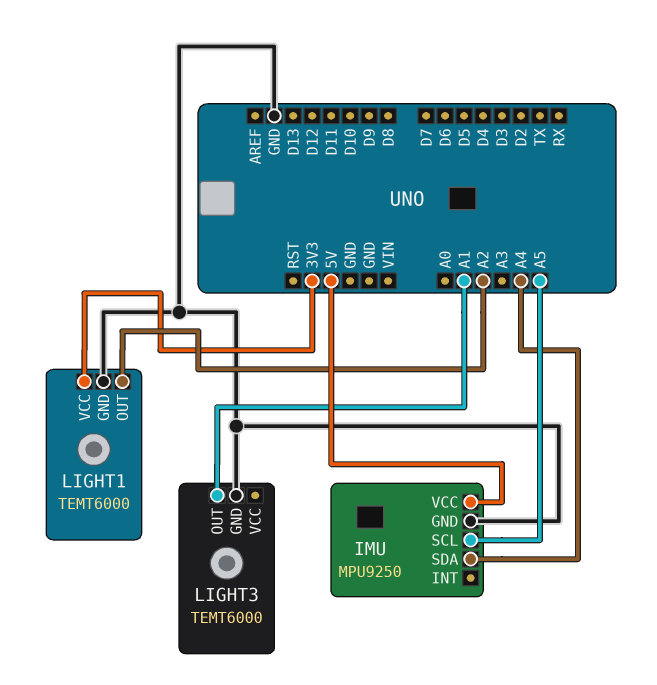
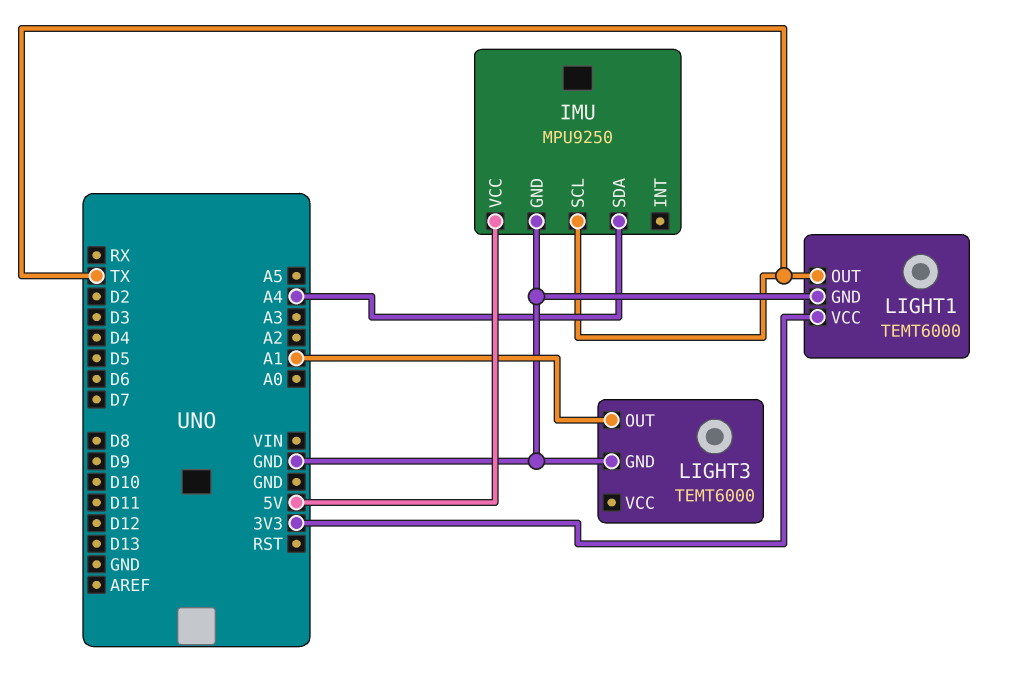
IMU pin SCL: A5 -> TX
LIGHT1 pin OUT: A2 -> TX

